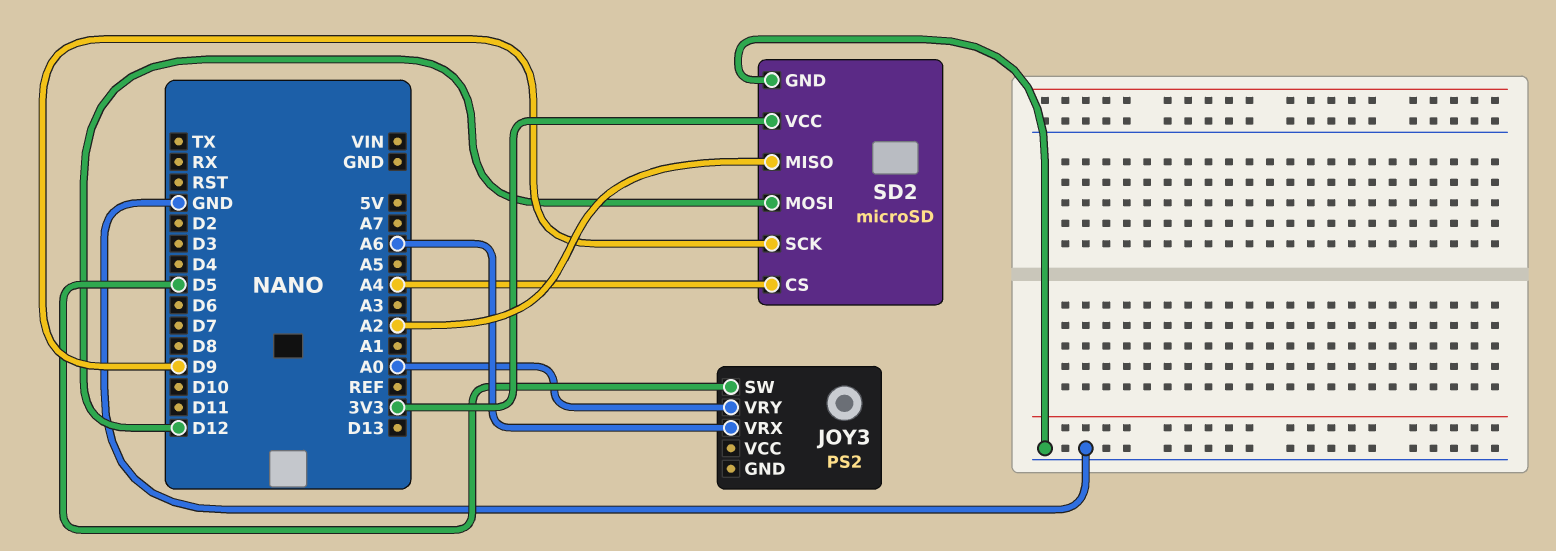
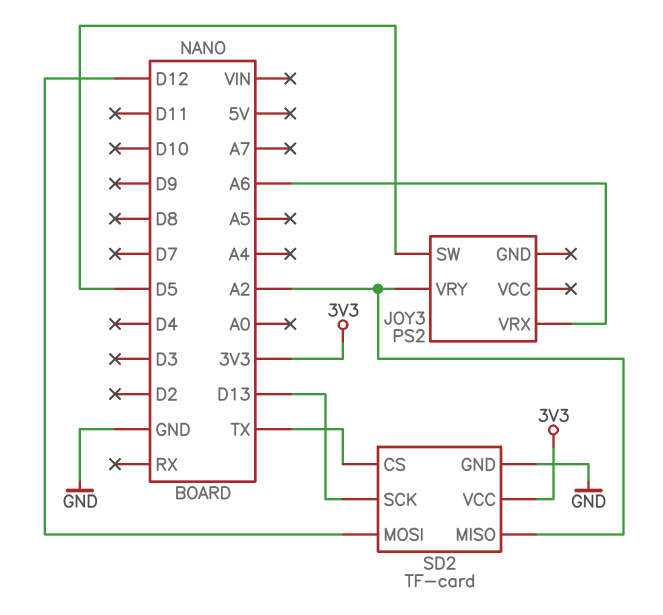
JOY3 pin VRY: A0 -> A2
SD2: microSD -> TF-card
SD2 pin CS: A4 -> TX
SD2 pin SCK: D9 -> D13

